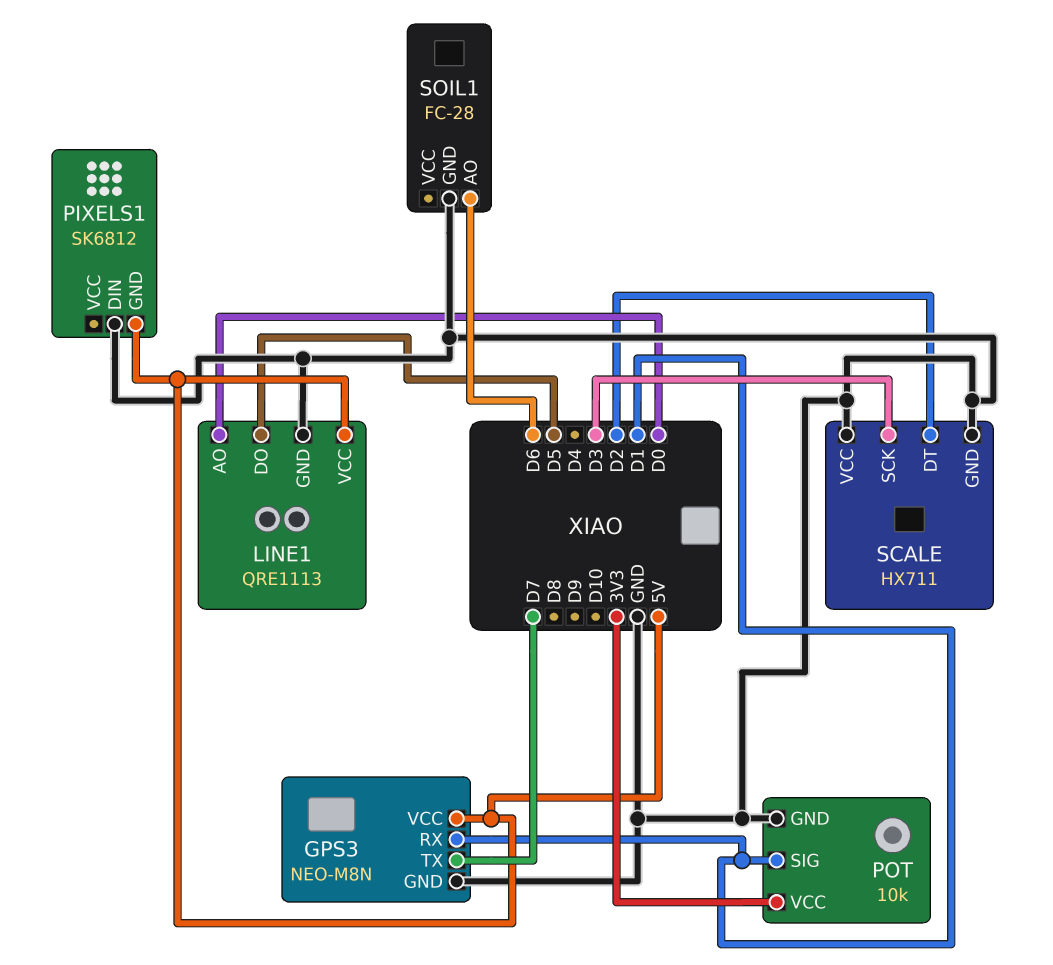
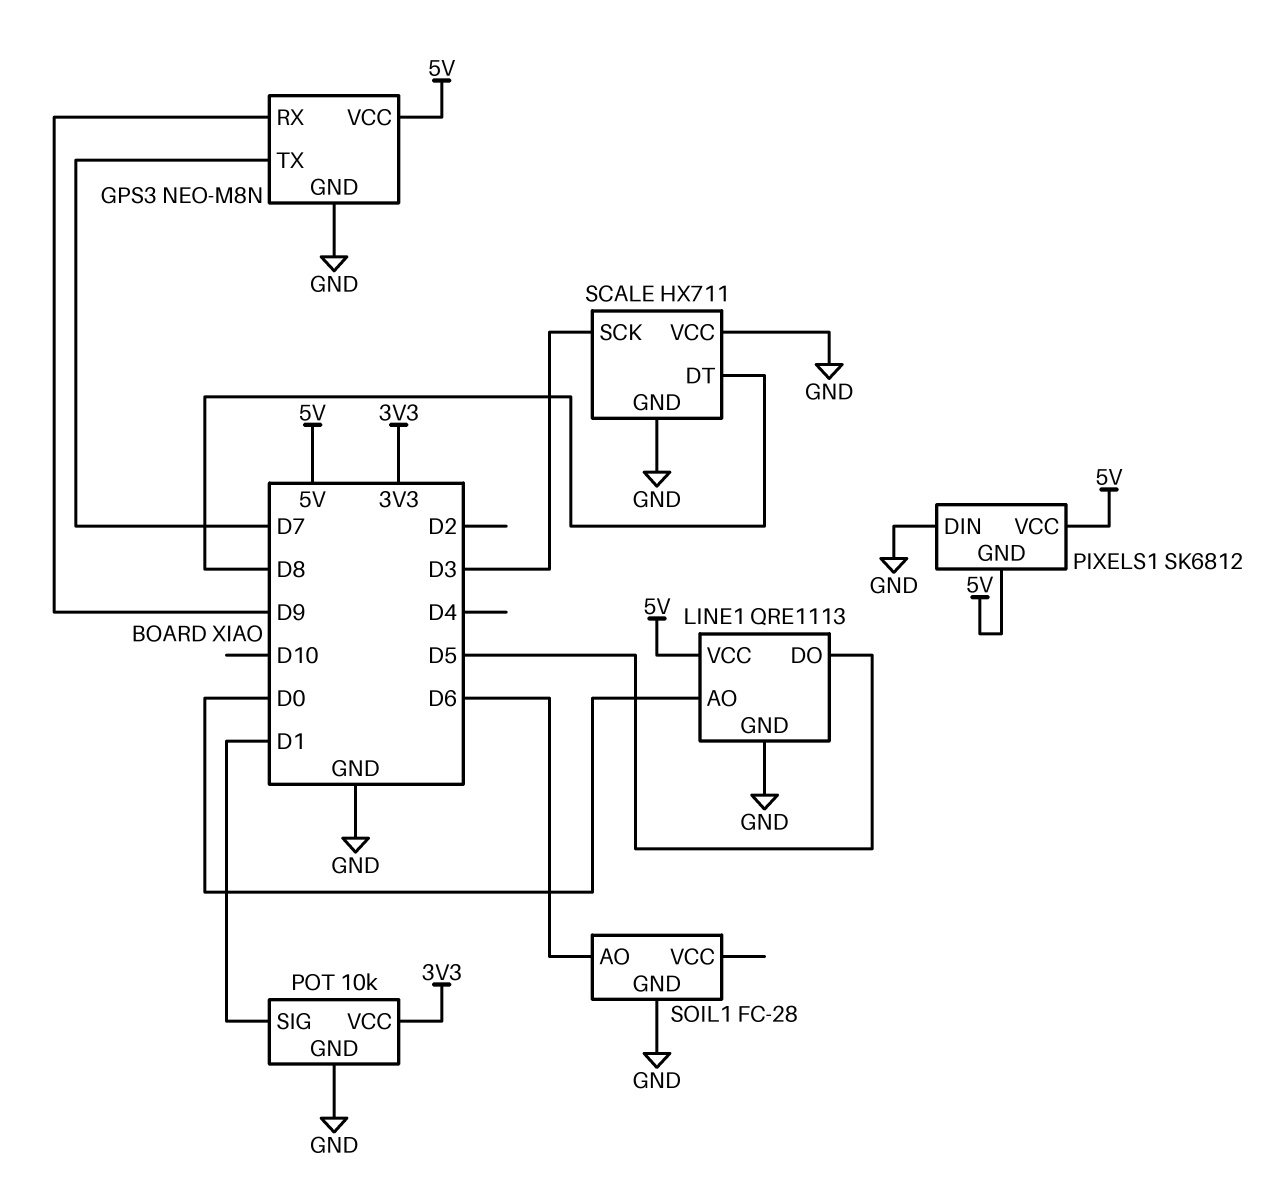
GPS3 pin RX: D1 -> D9
PIXELS1 pin VCC: none -> 5V
SCALE pin DT: D2 -> D8

